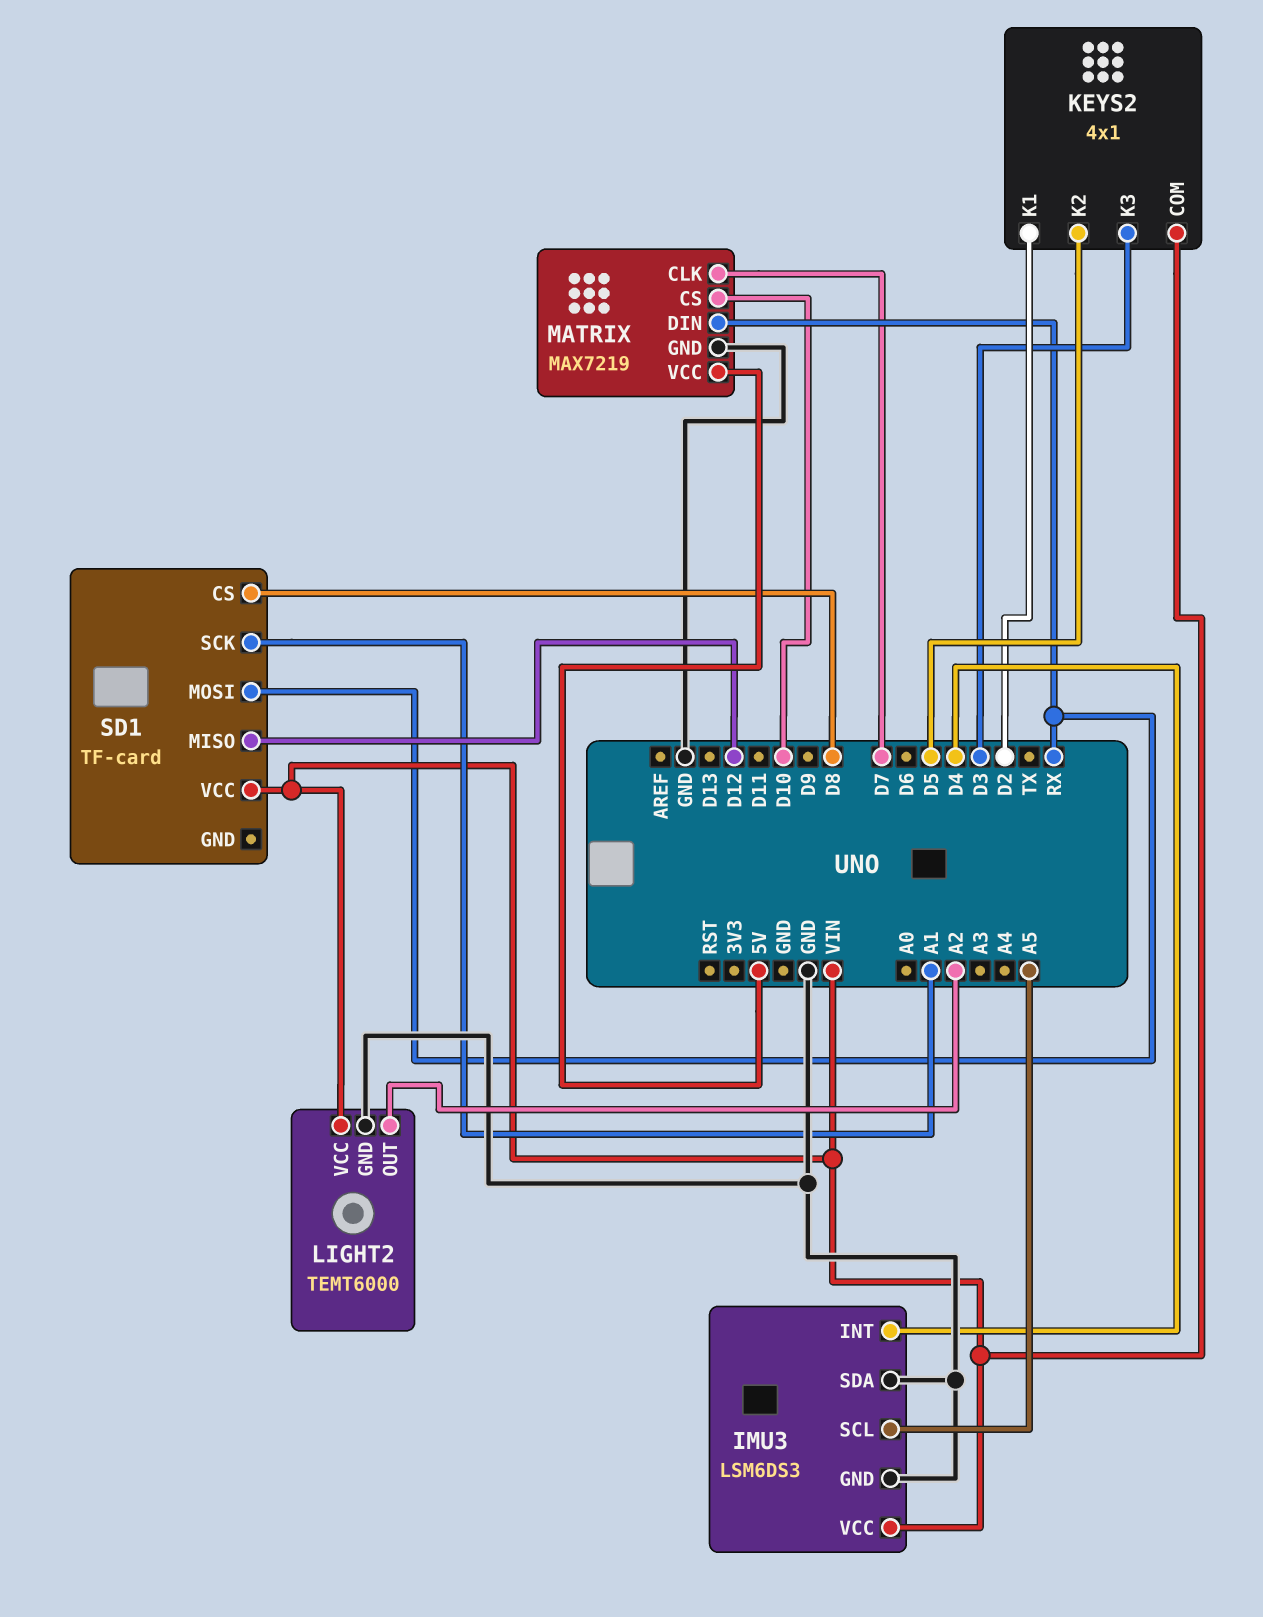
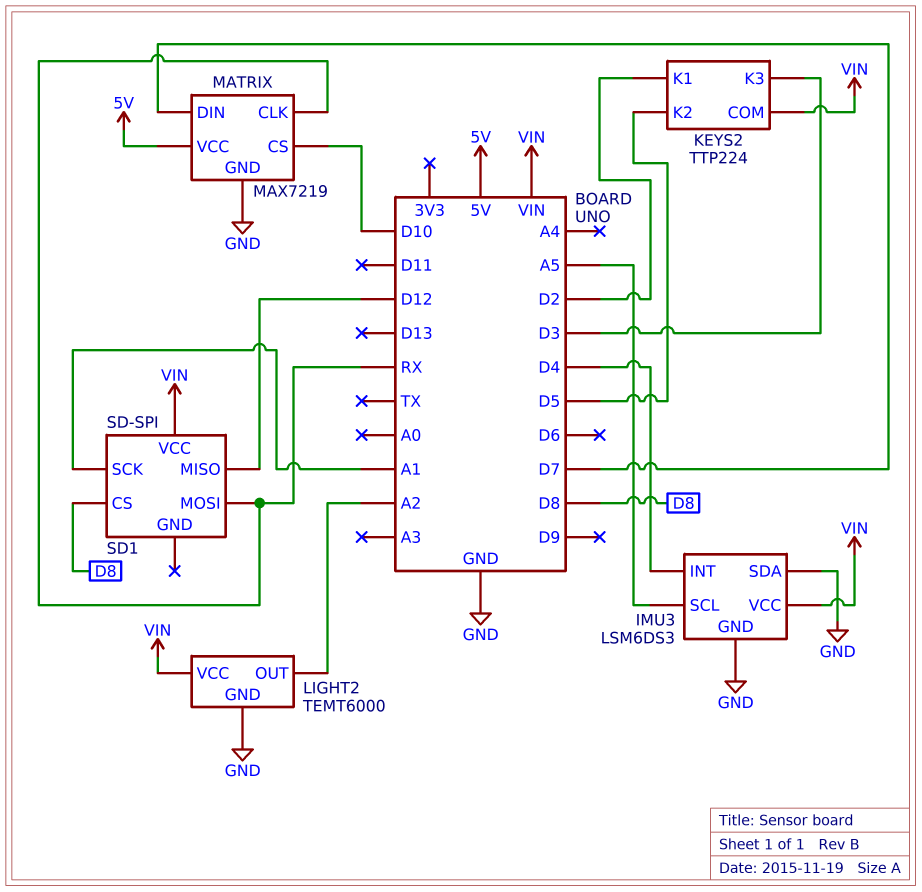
KEYS2: 4x1 -> TTP224
MATRIX pin CLK: D7 -> RX
MATRIX pin DIN: RX -> D7
SD1: TF-card -> SD-SPI

